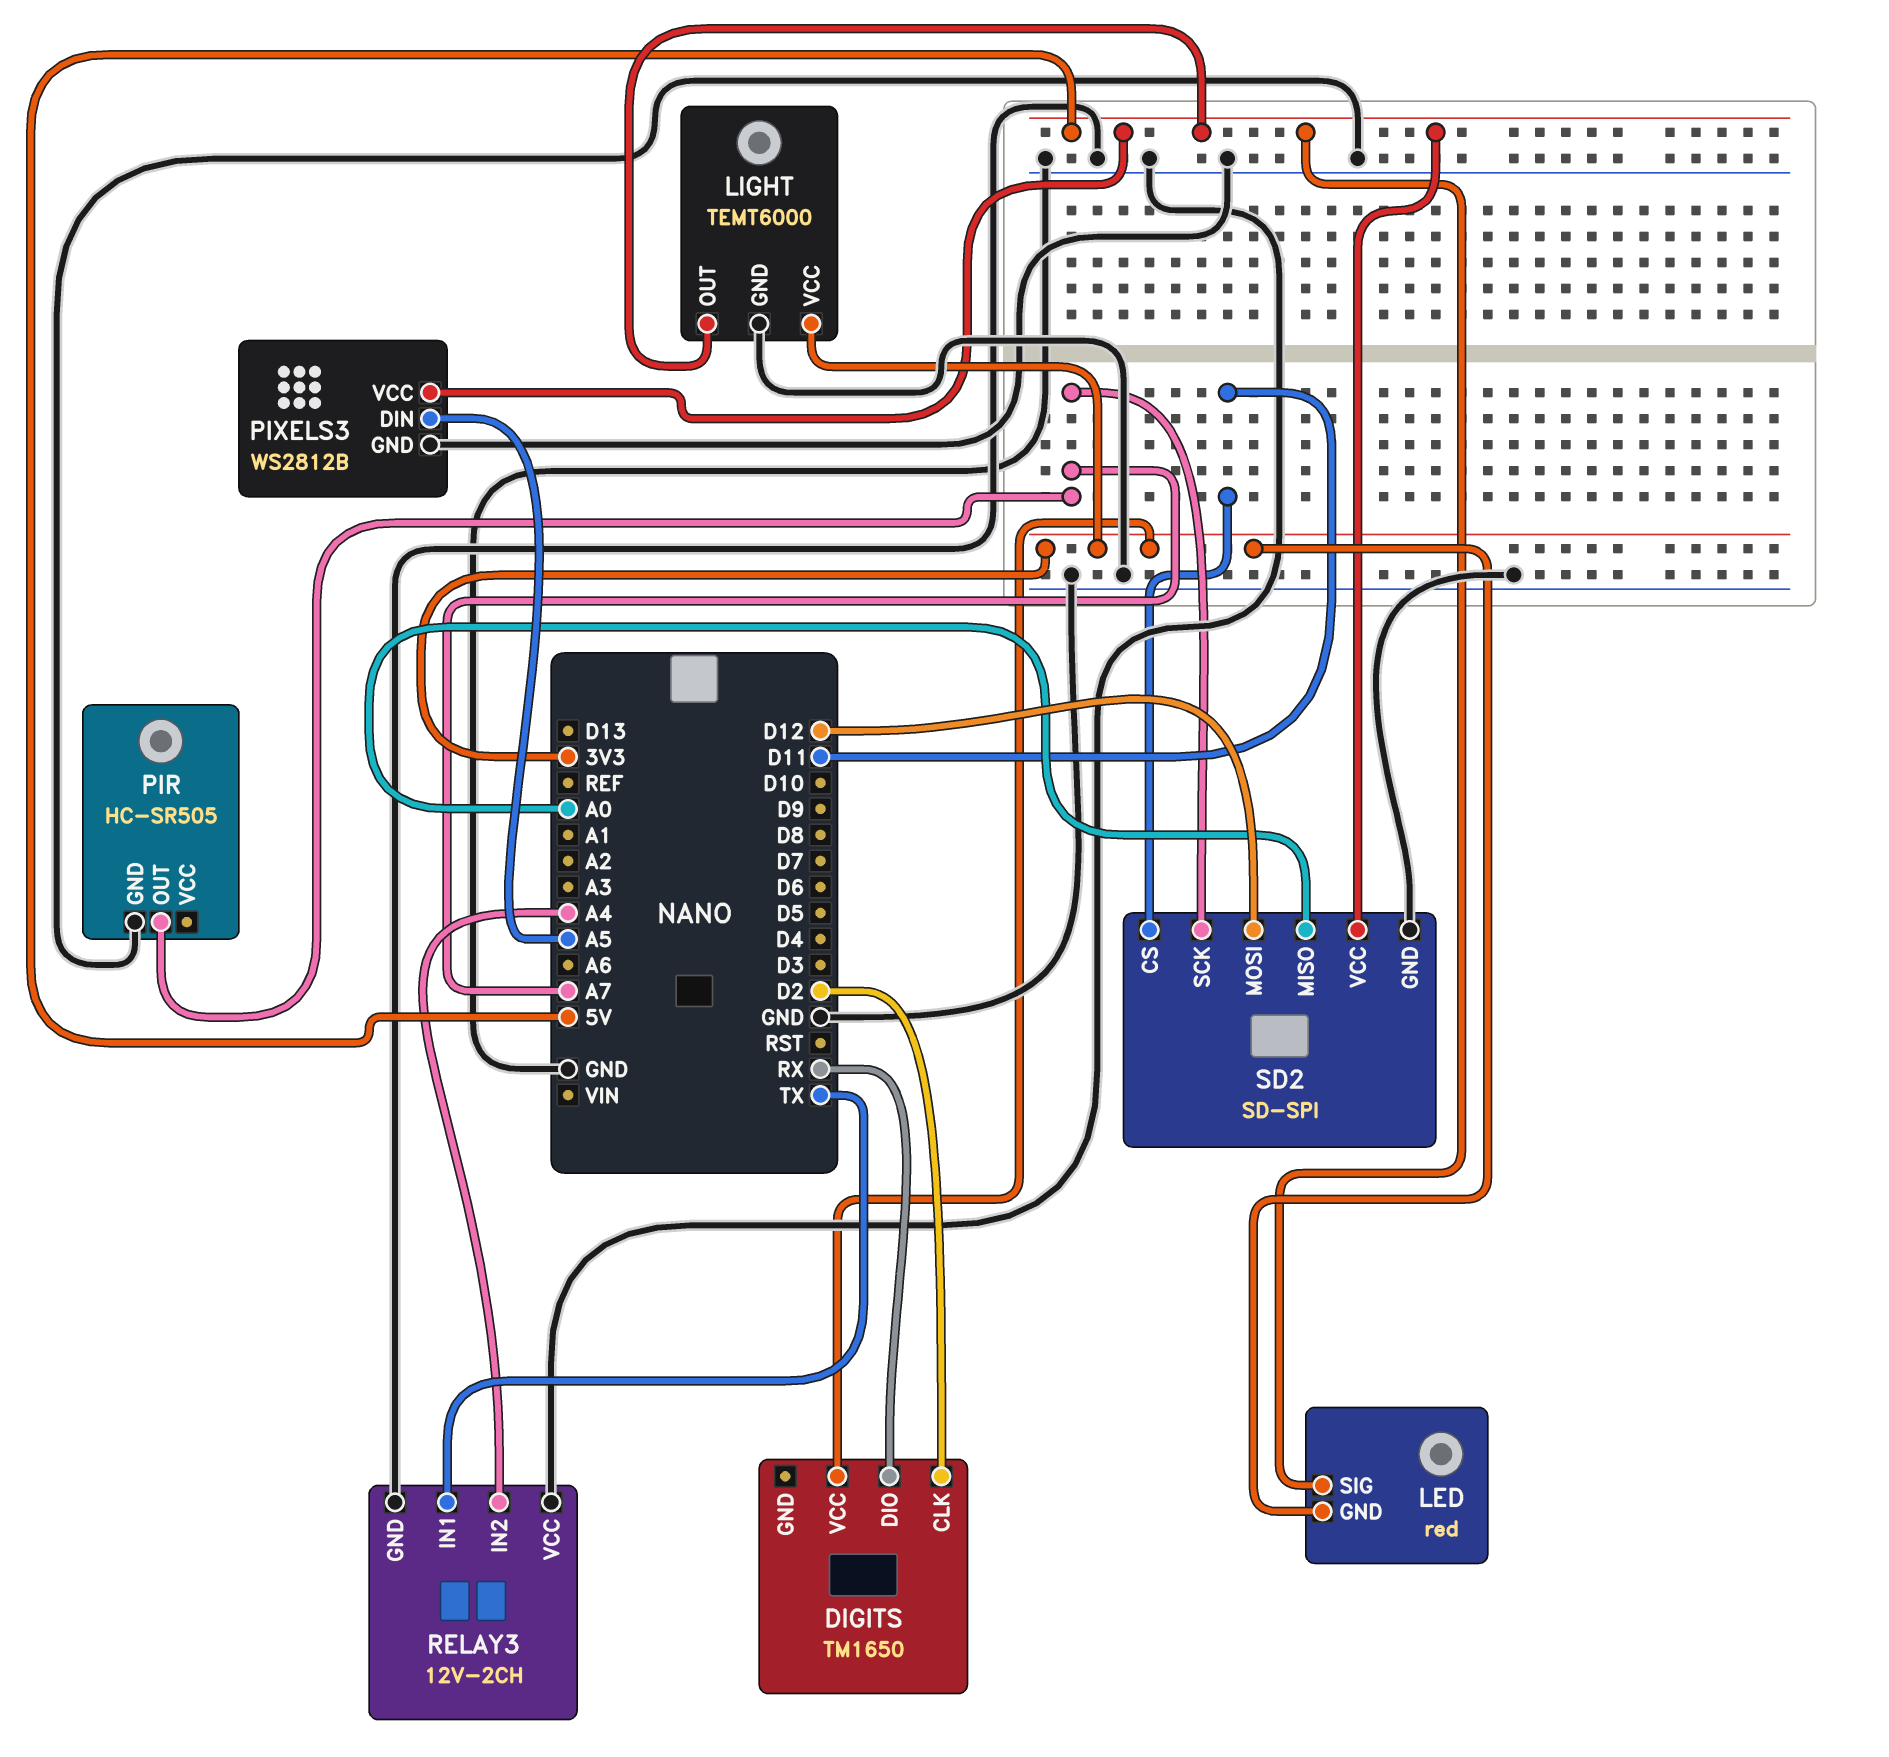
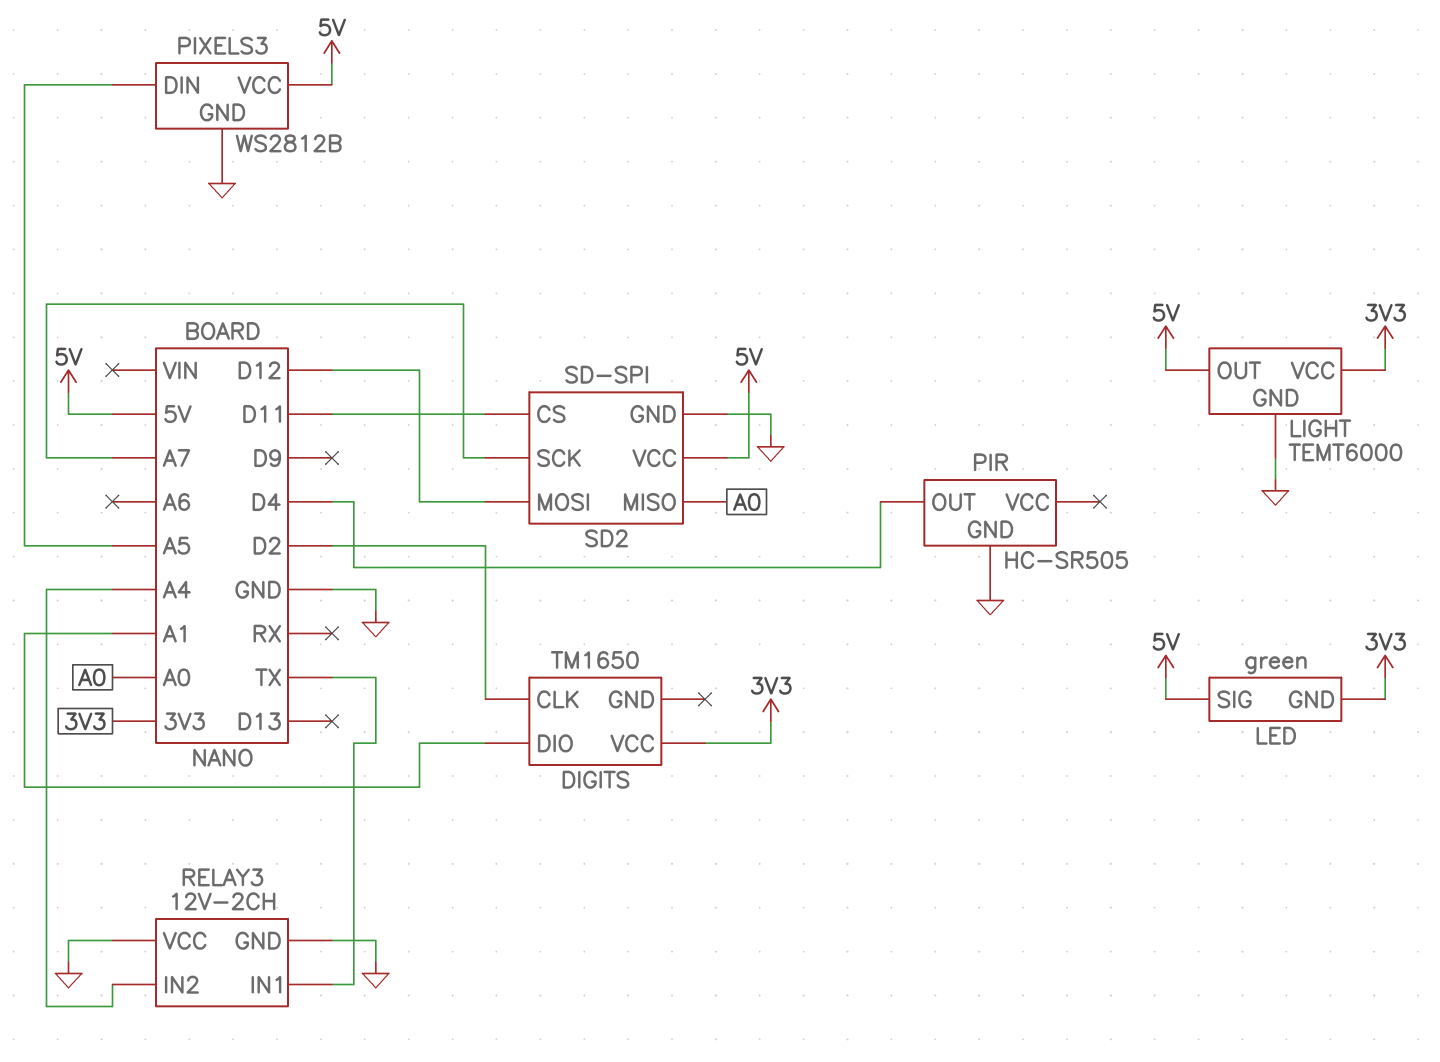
DIGITS pin DIO: RX -> A1
LED: red -> green
PIR pin OUT: A7 -> D4

